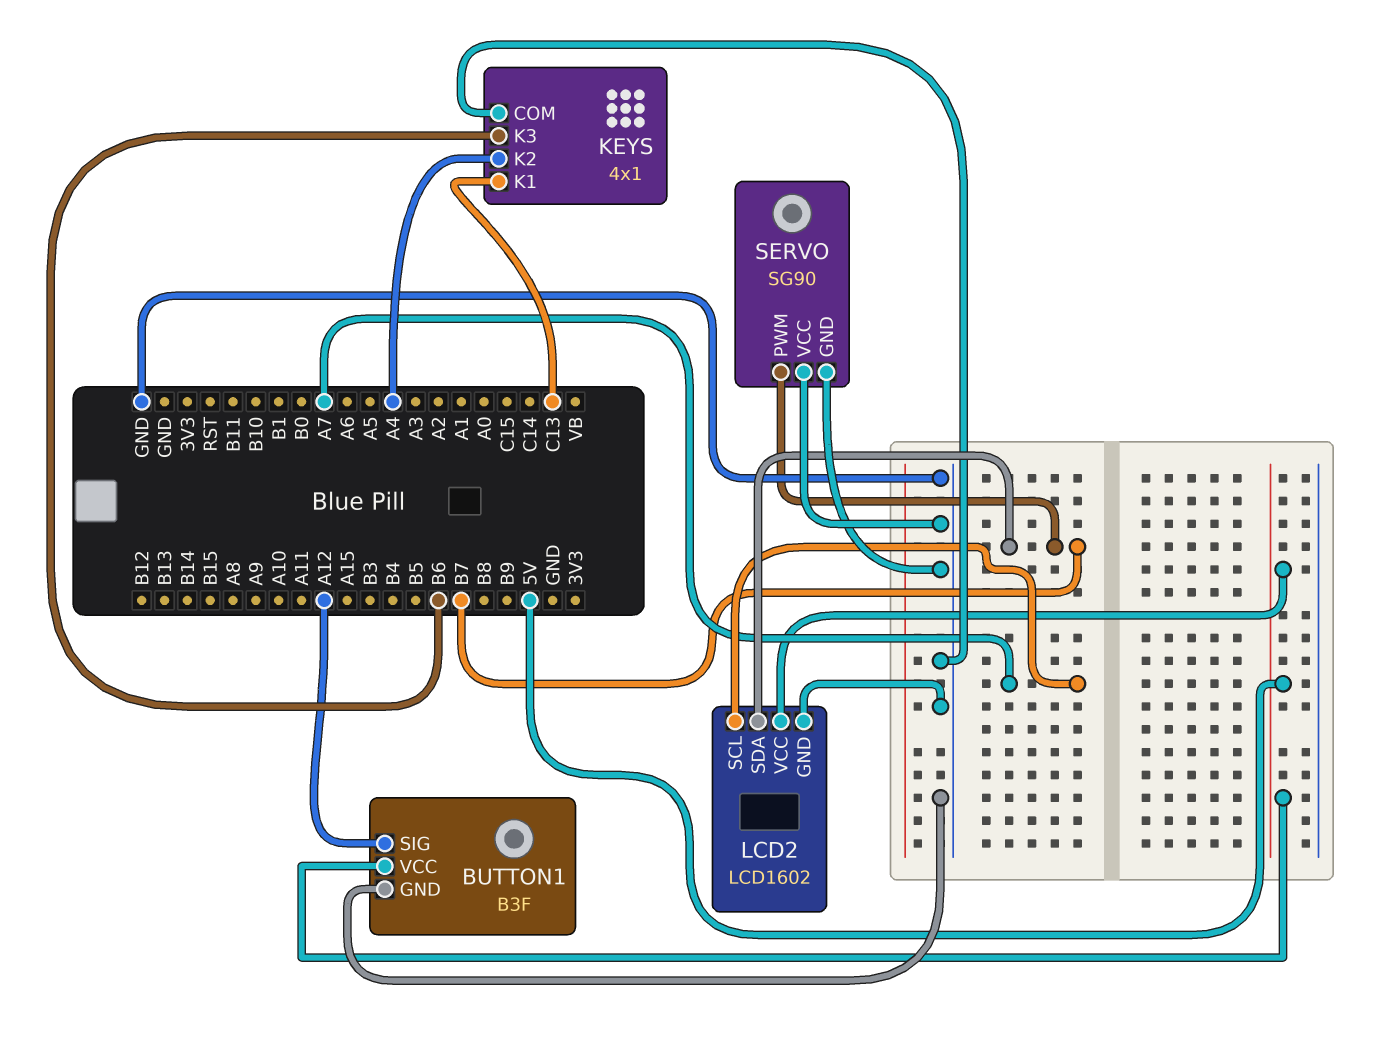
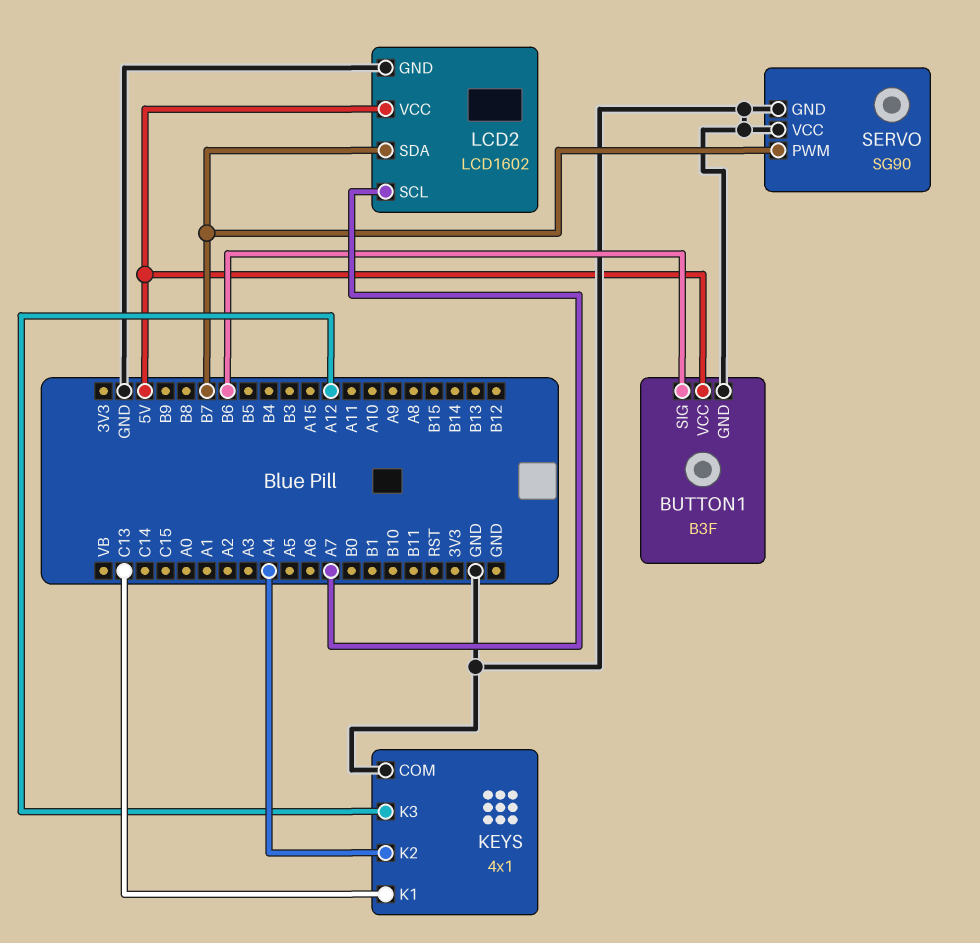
BUTTON1 pin SIG: A12 -> B6
KEYS pin K3: B6 -> A12

